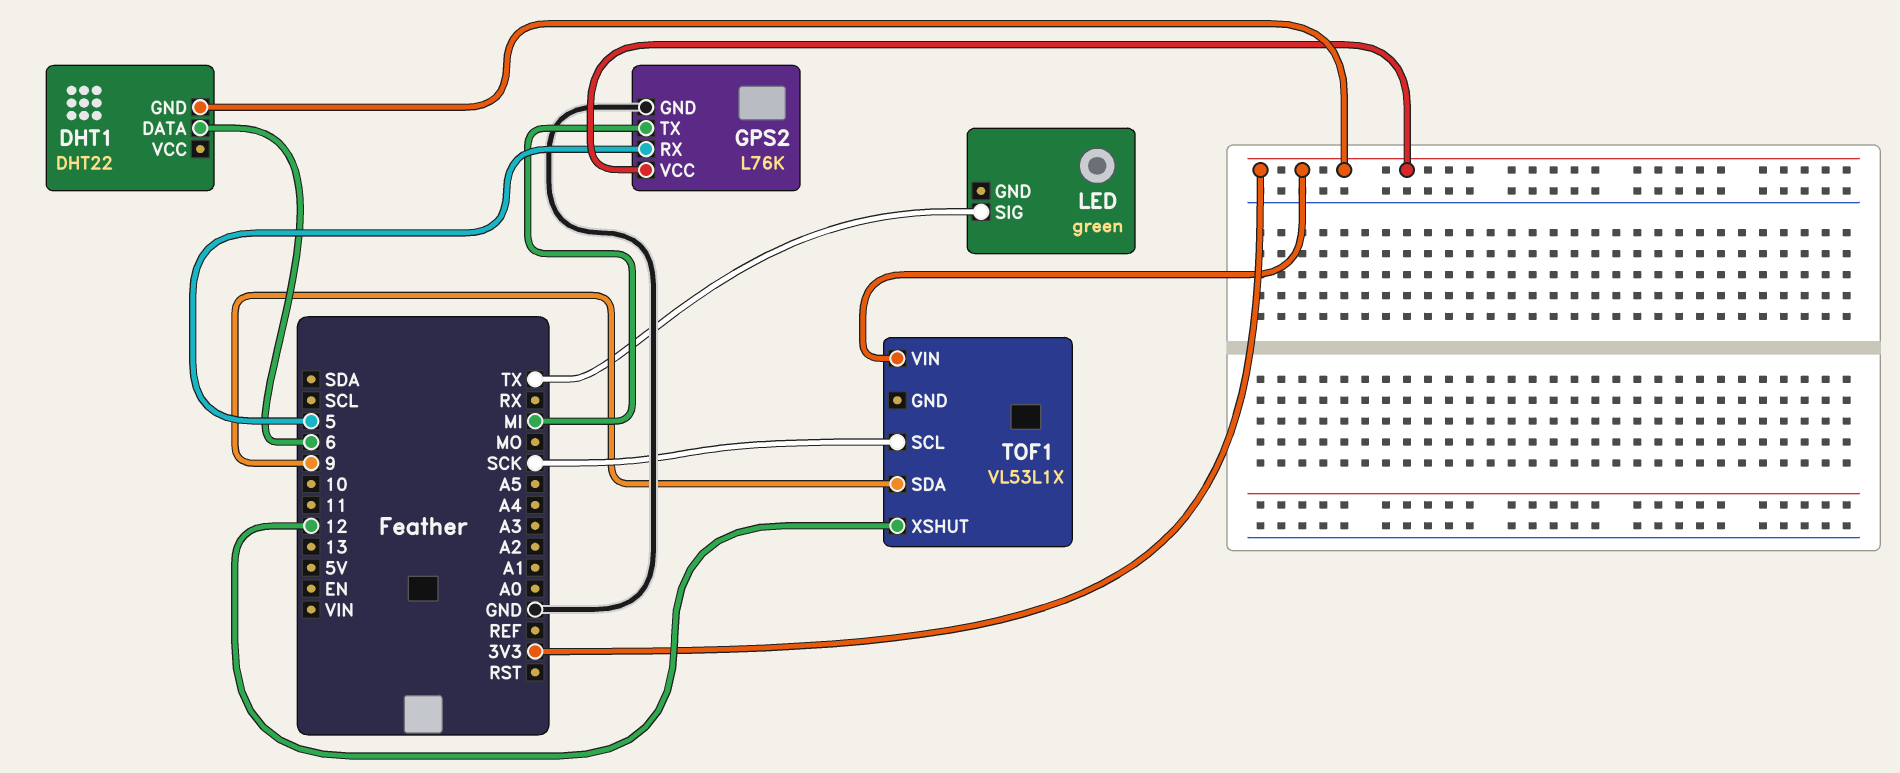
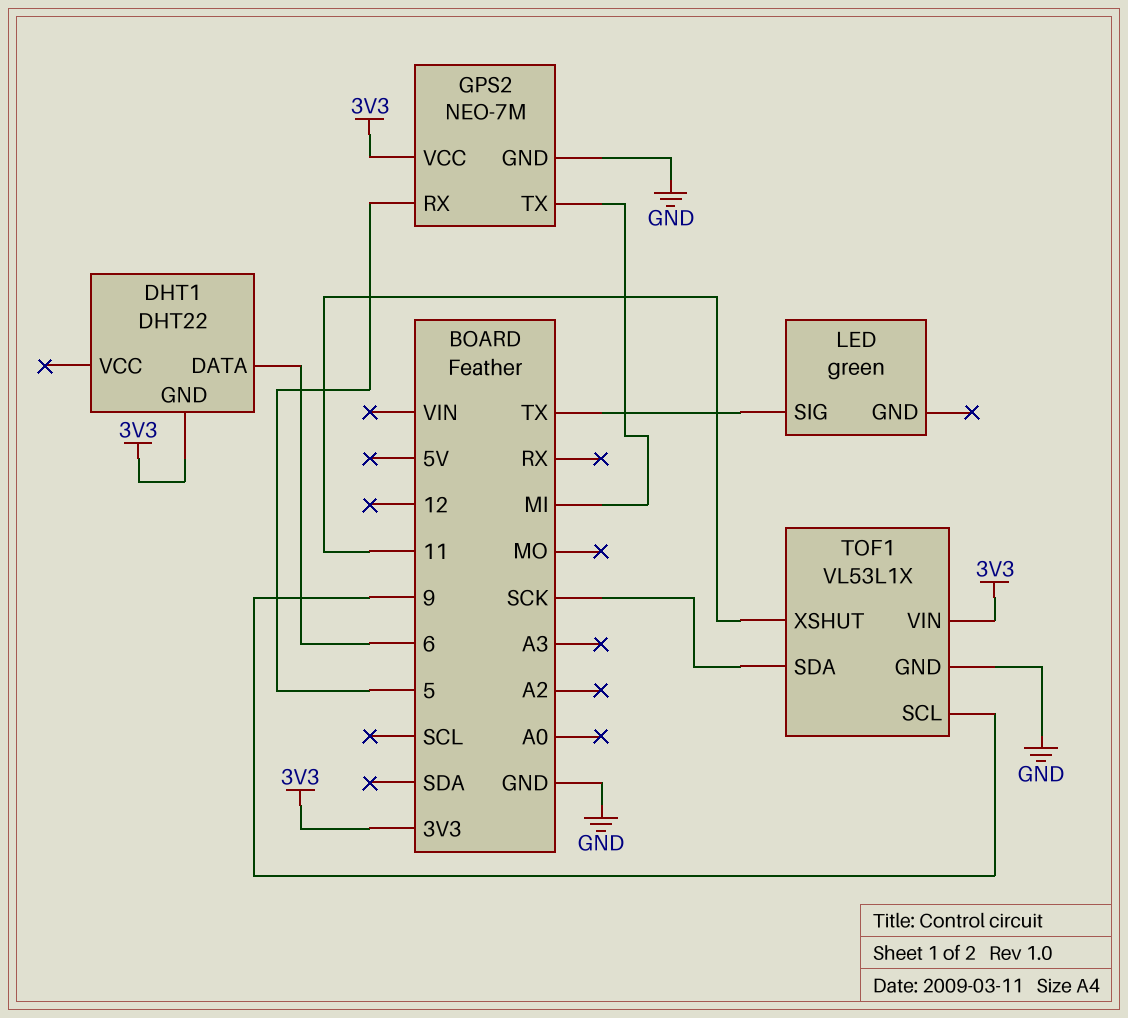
GPS2: L76K -> NEO-7M
TOF1 pin GND: none -> GND
TOF1 pin SCL: SCK -> 9
TOF1 pin SDA: 9 -> SCK
TOF1 pin XSHUT: 12 -> 11

